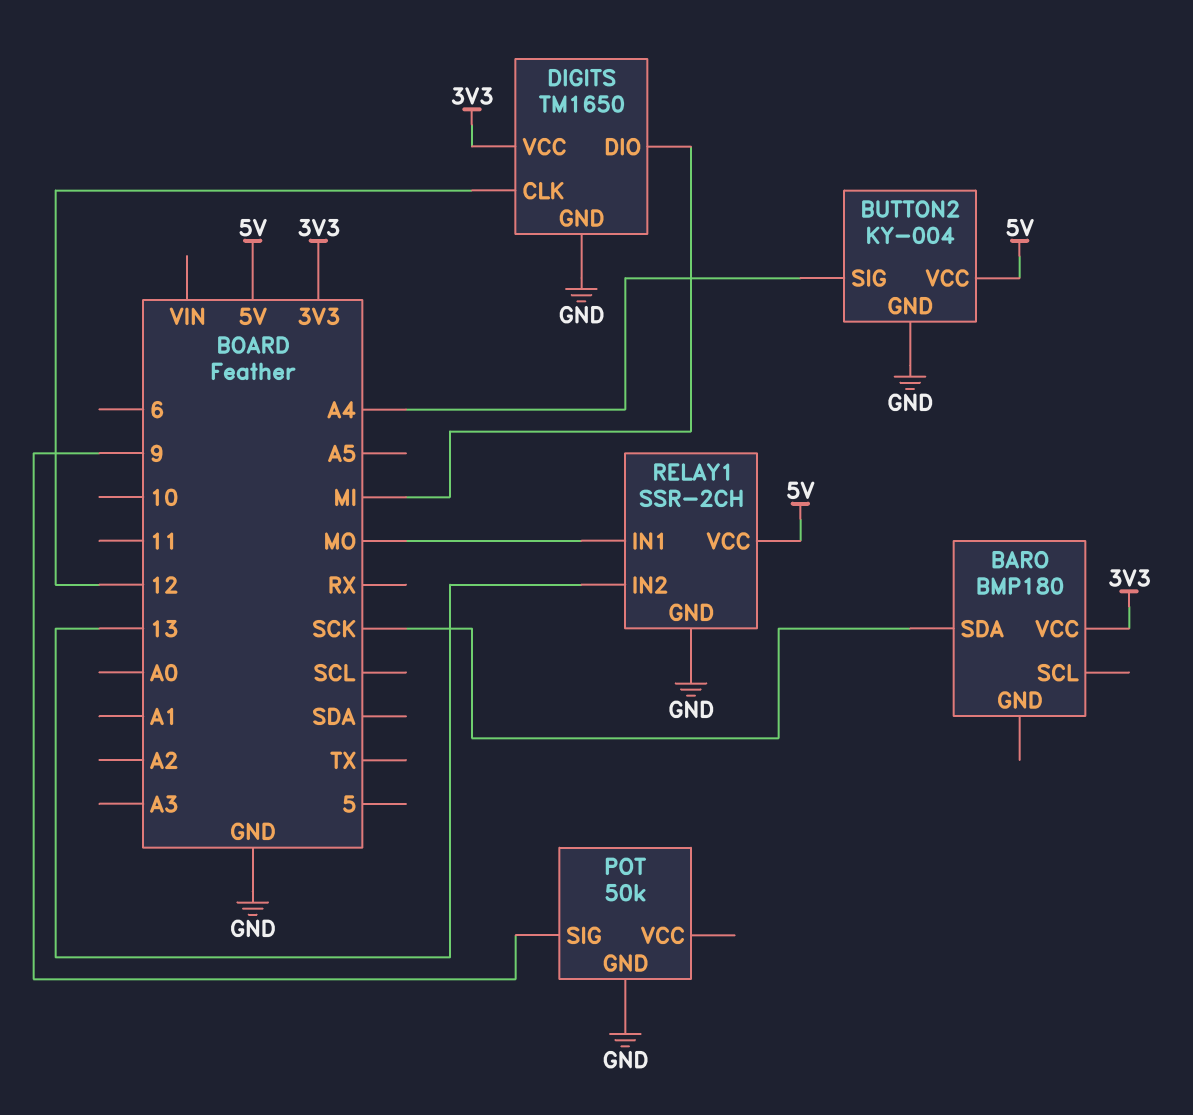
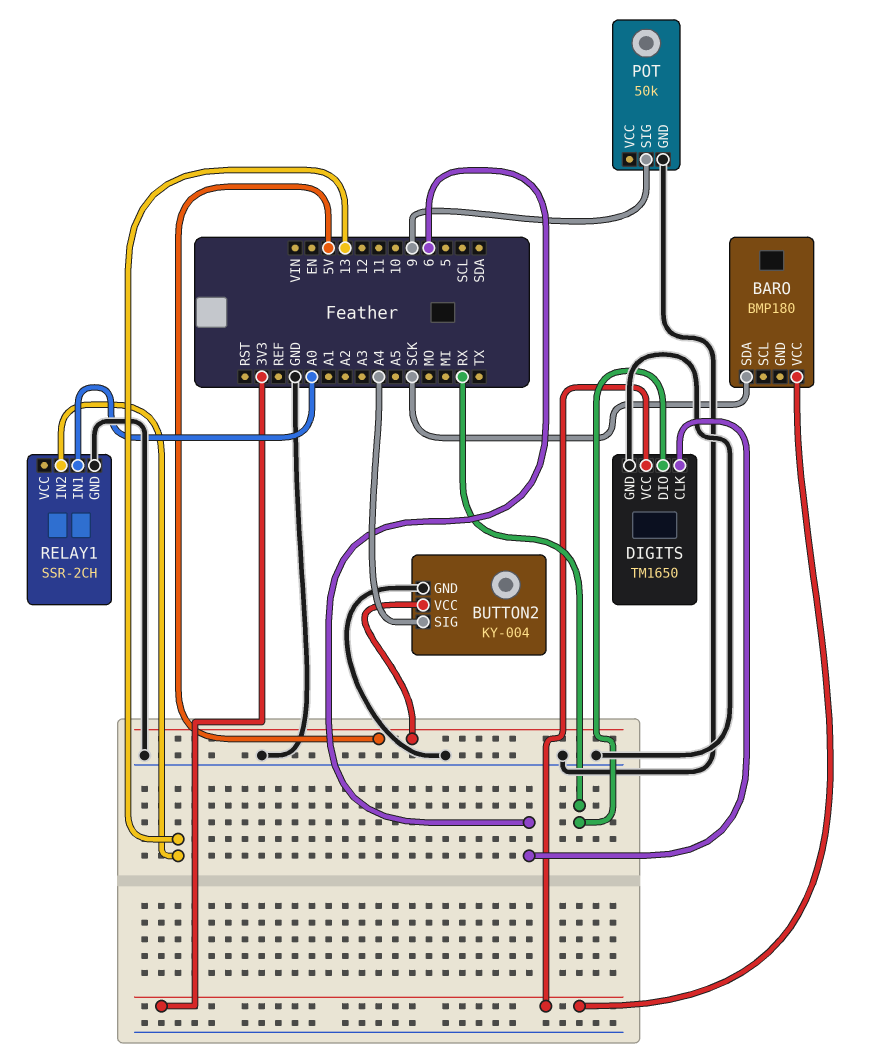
DIGITS pin CLK: 12 -> 6
DIGITS pin DIO: MI -> RX
RELAY1 pin IN1: MO -> A0
RELAY1 pin VCC: 5V -> none

